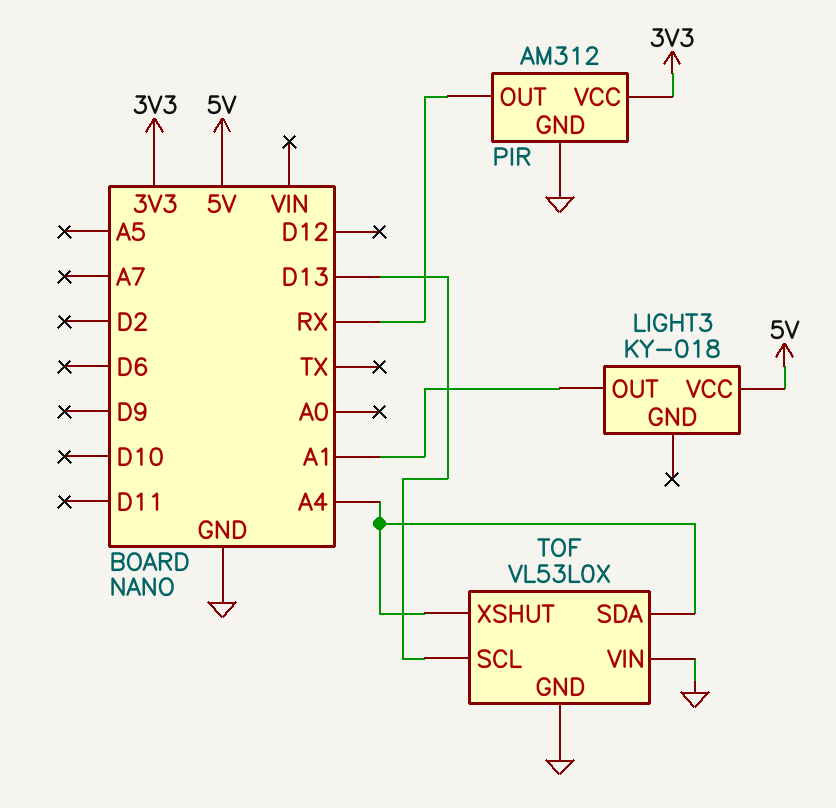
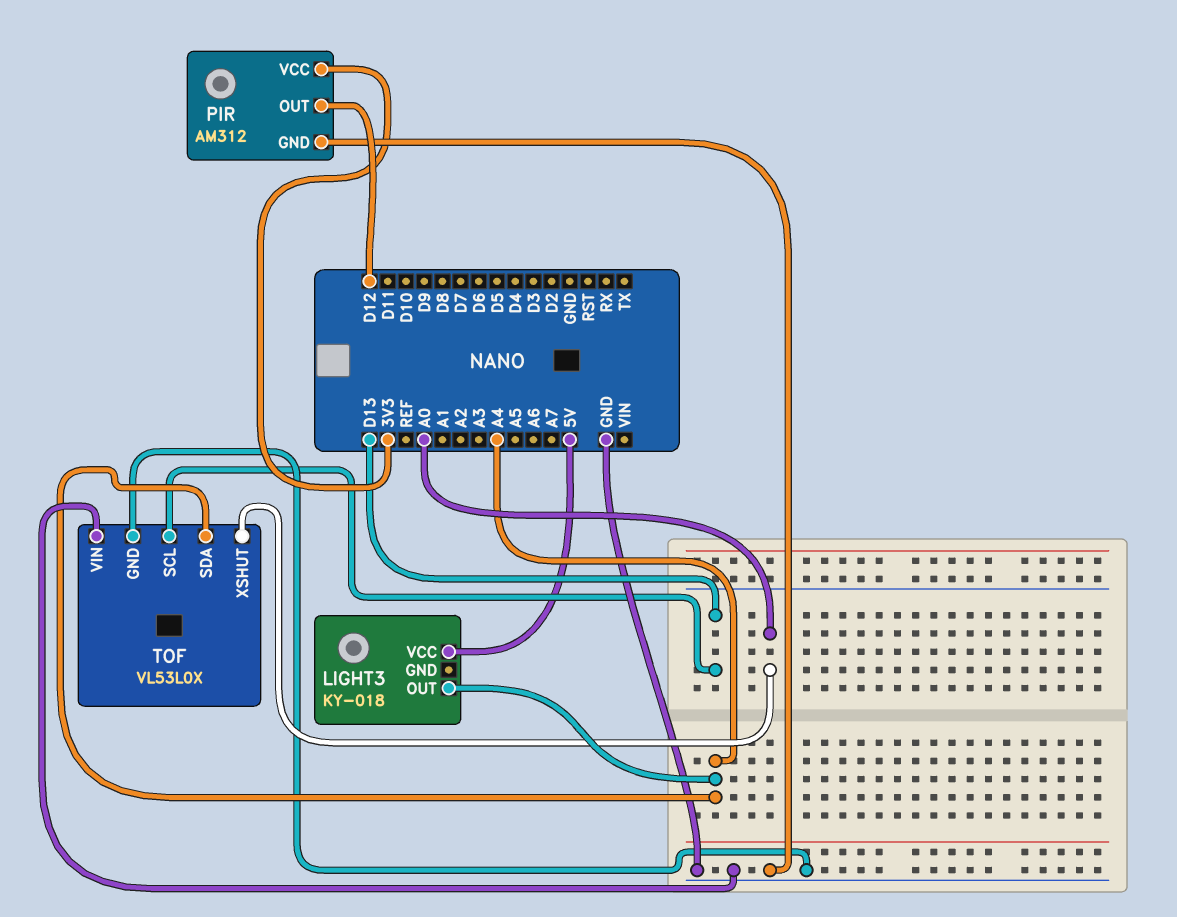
LIGHT3 pin OUT: A1 -> A4
PIR pin OUT: RX -> D12
TOF pin XSHUT: A4 -> A0

